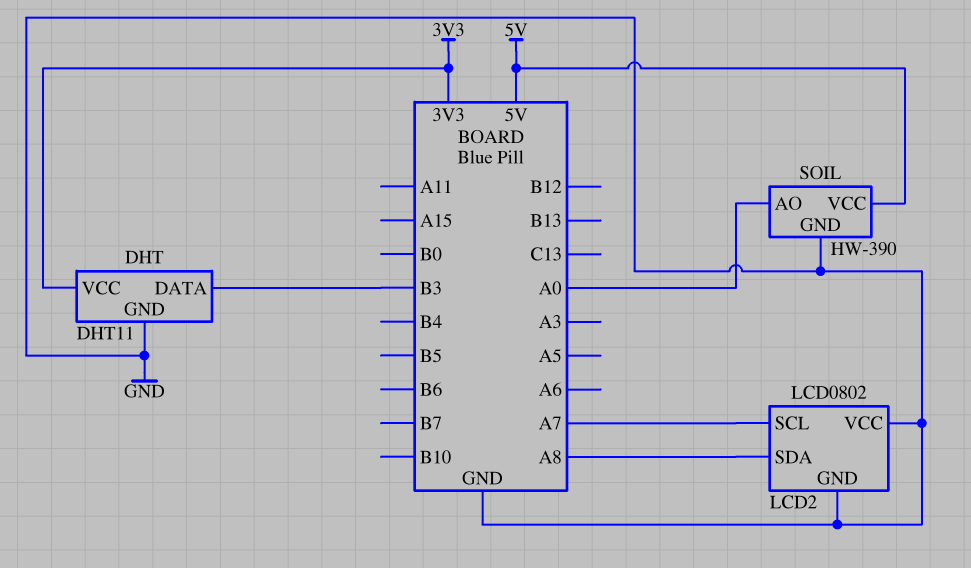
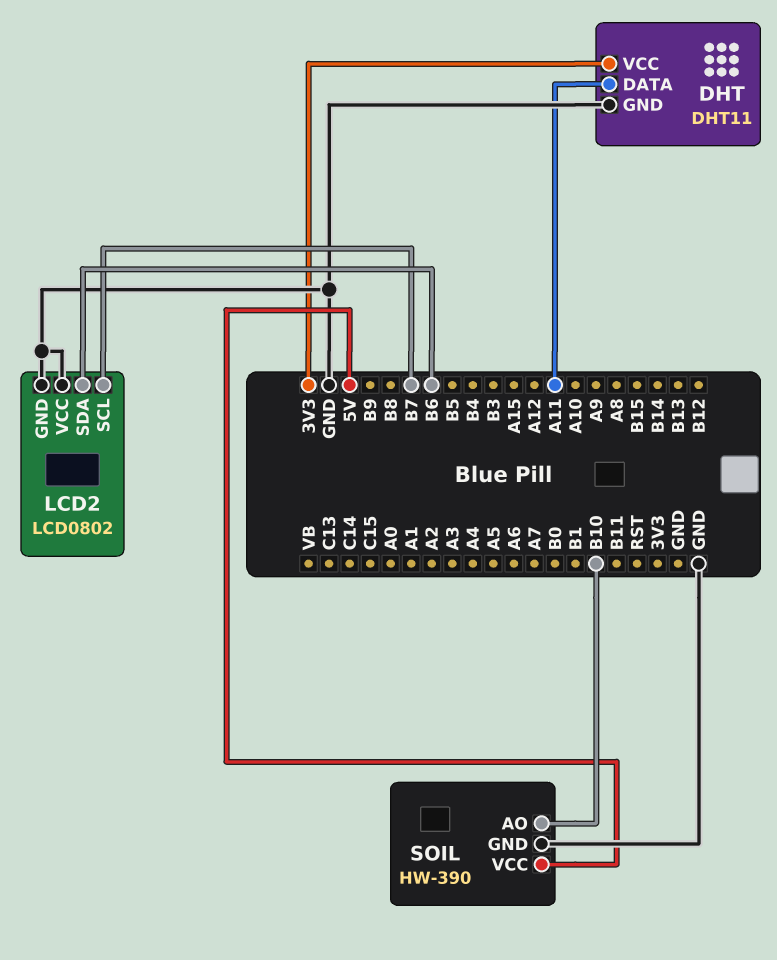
DHT pin DATA: B3 -> A11
LCD2 pin SCL: A7 -> B7
LCD2 pin SDA: A8 -> B6
SOIL pin AO: A0 -> B10

